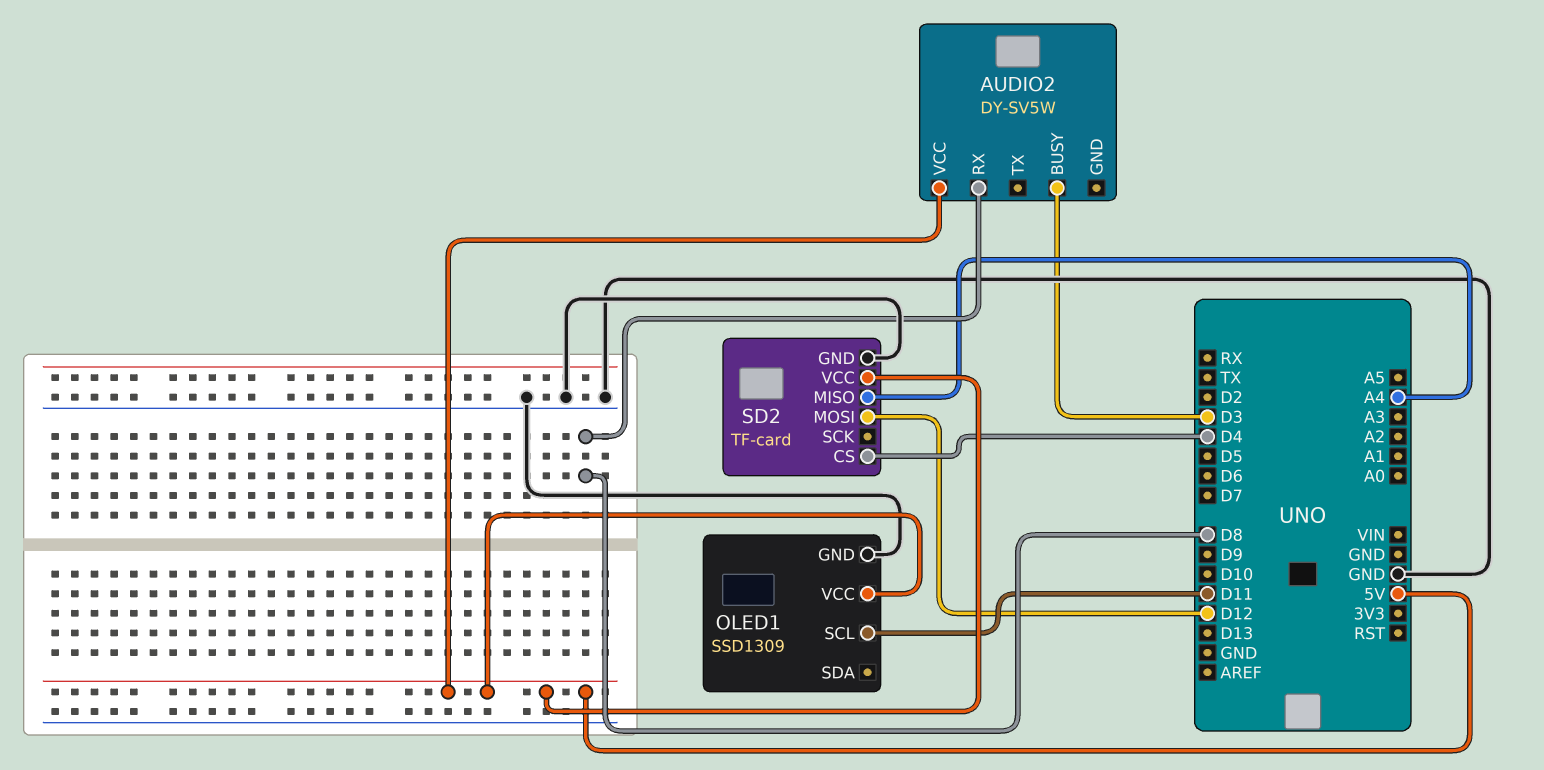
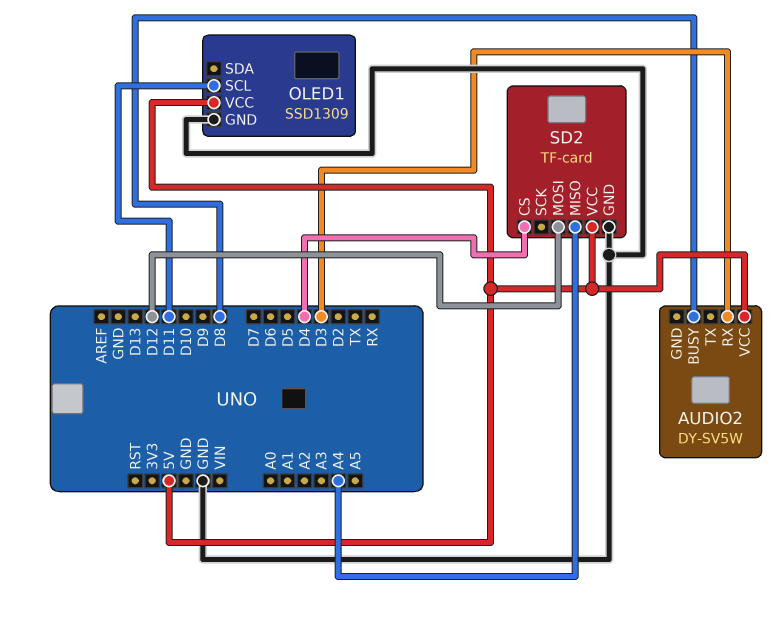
AUDIO2 pin BUSY: D3 -> D8
AUDIO2 pin RX: D8 -> D3

